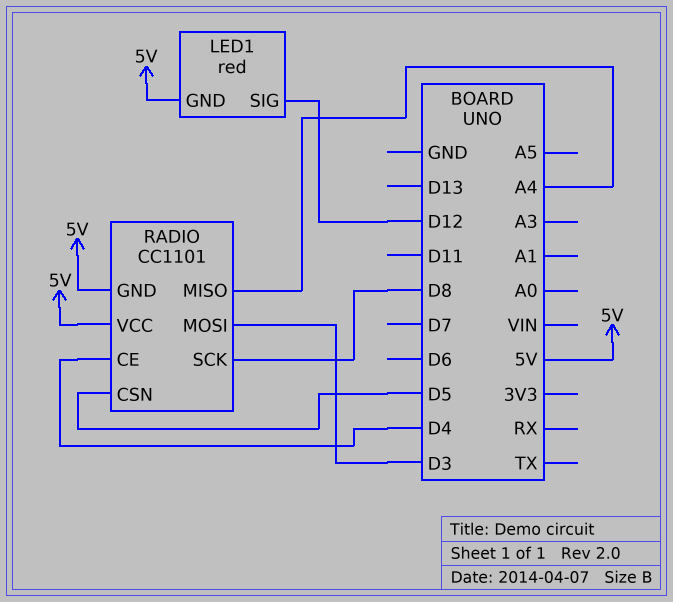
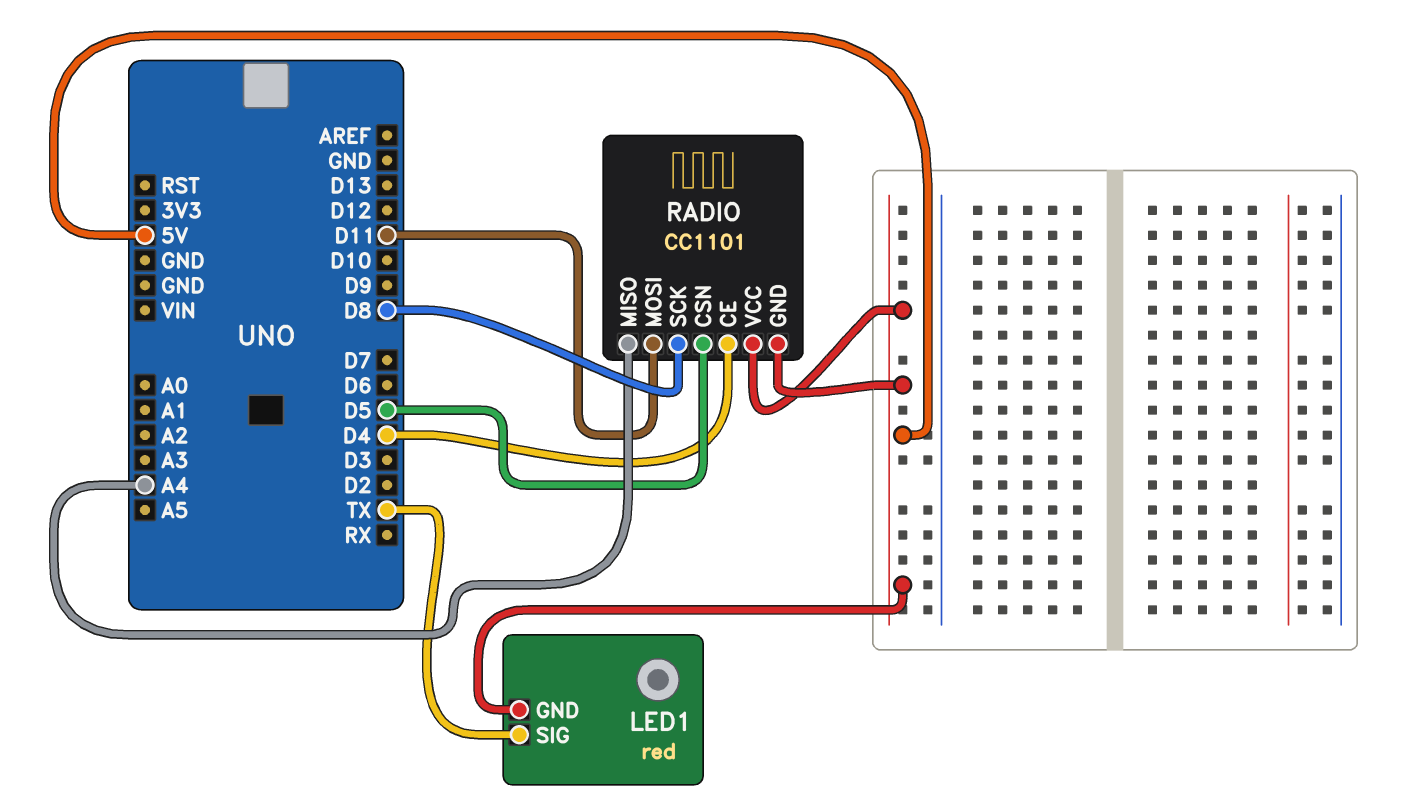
LED1 pin SIG: D12 -> TX
RADIO pin MOSI: D3 -> D11

